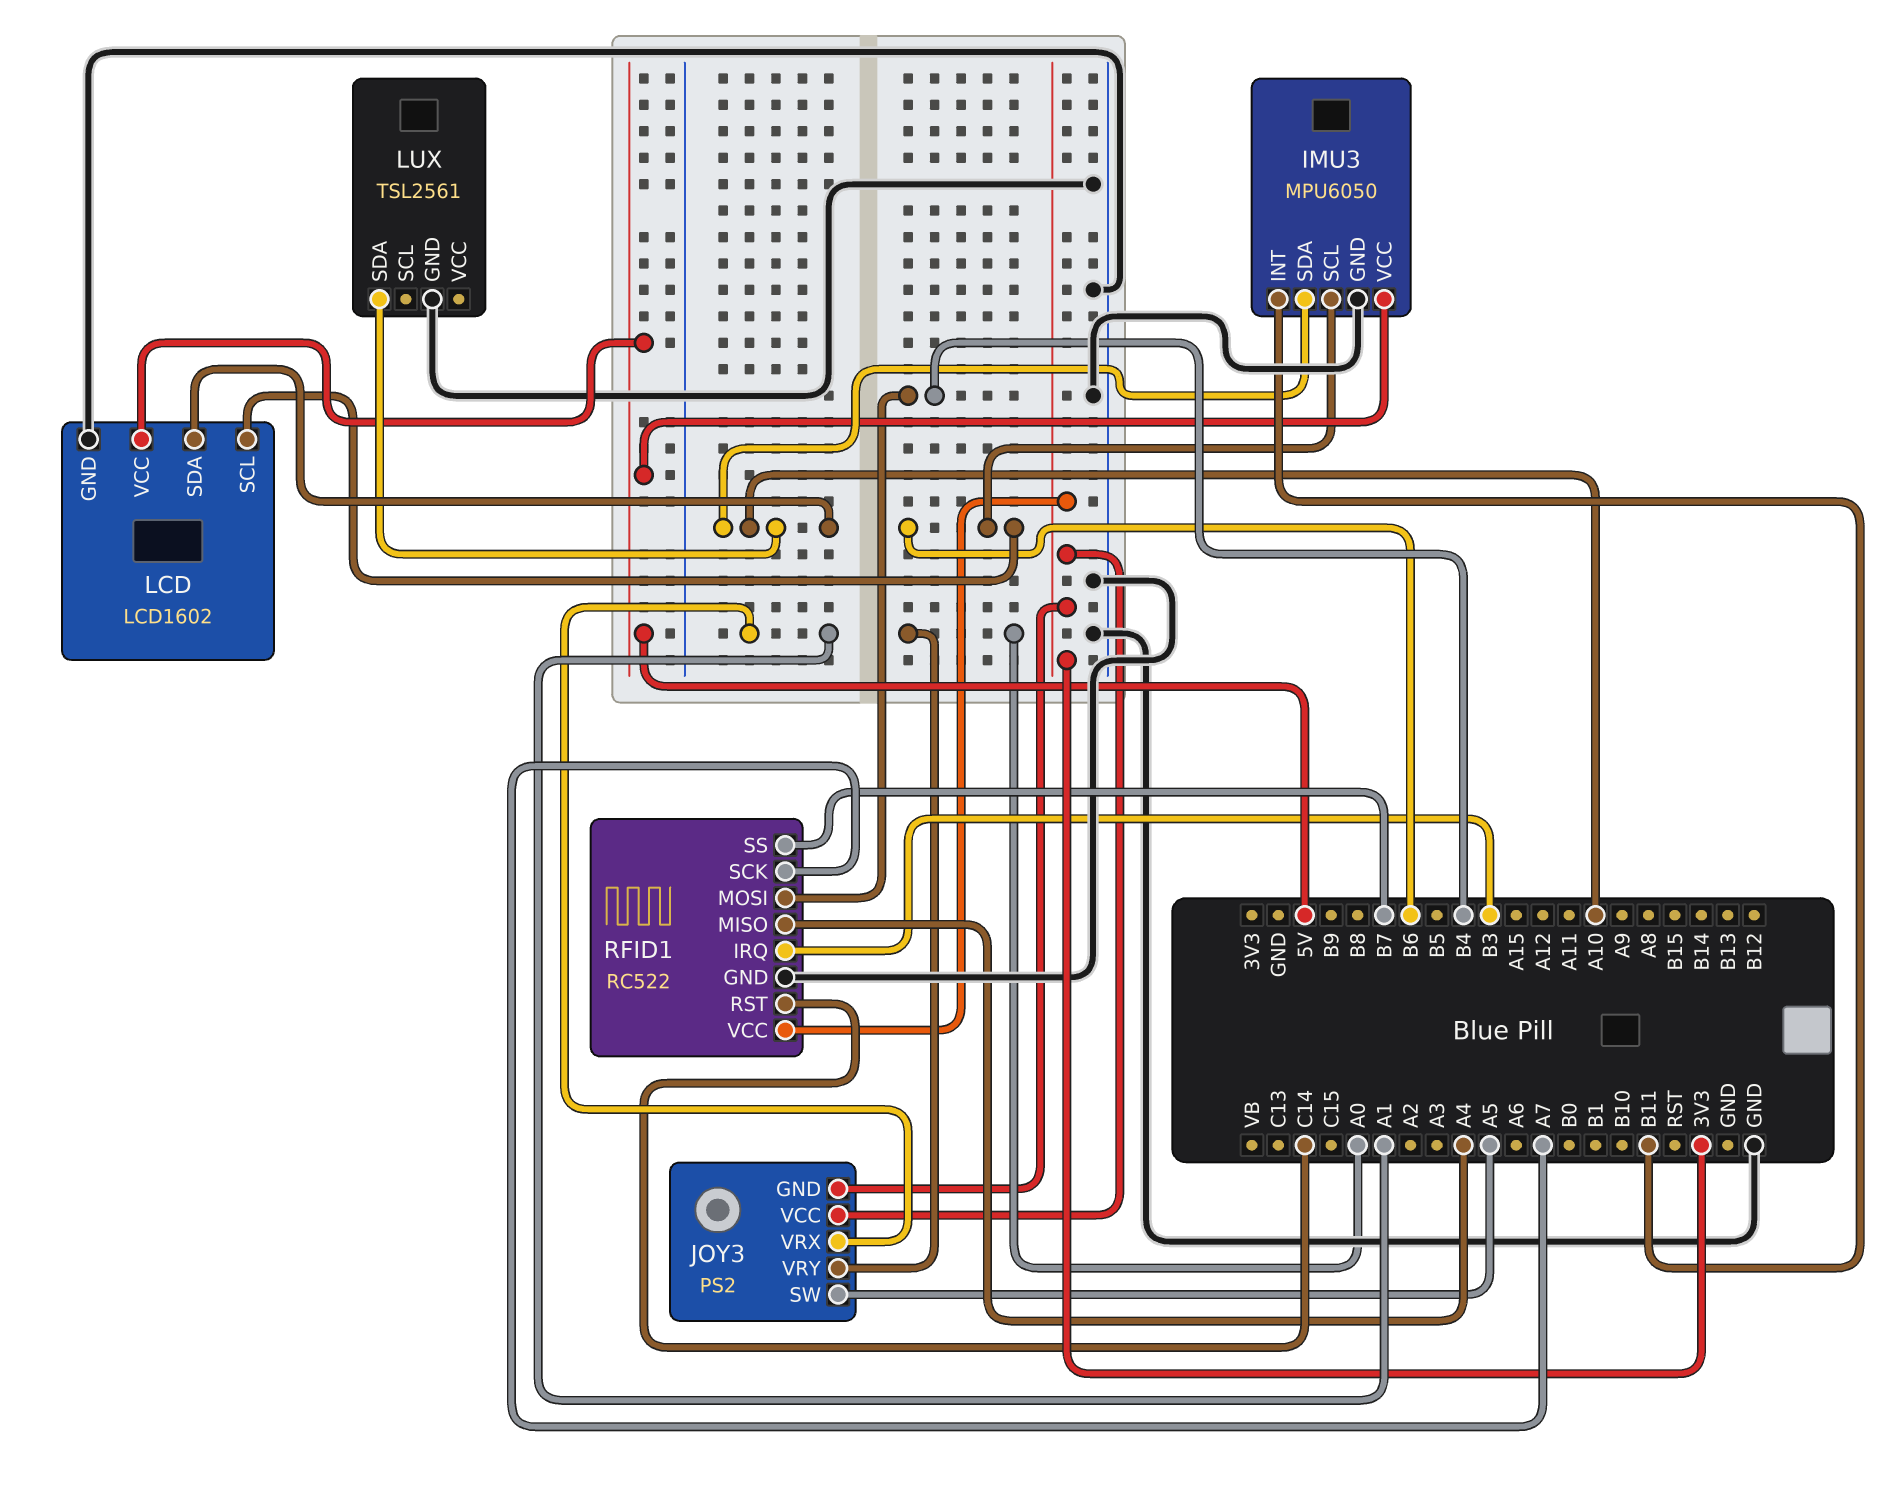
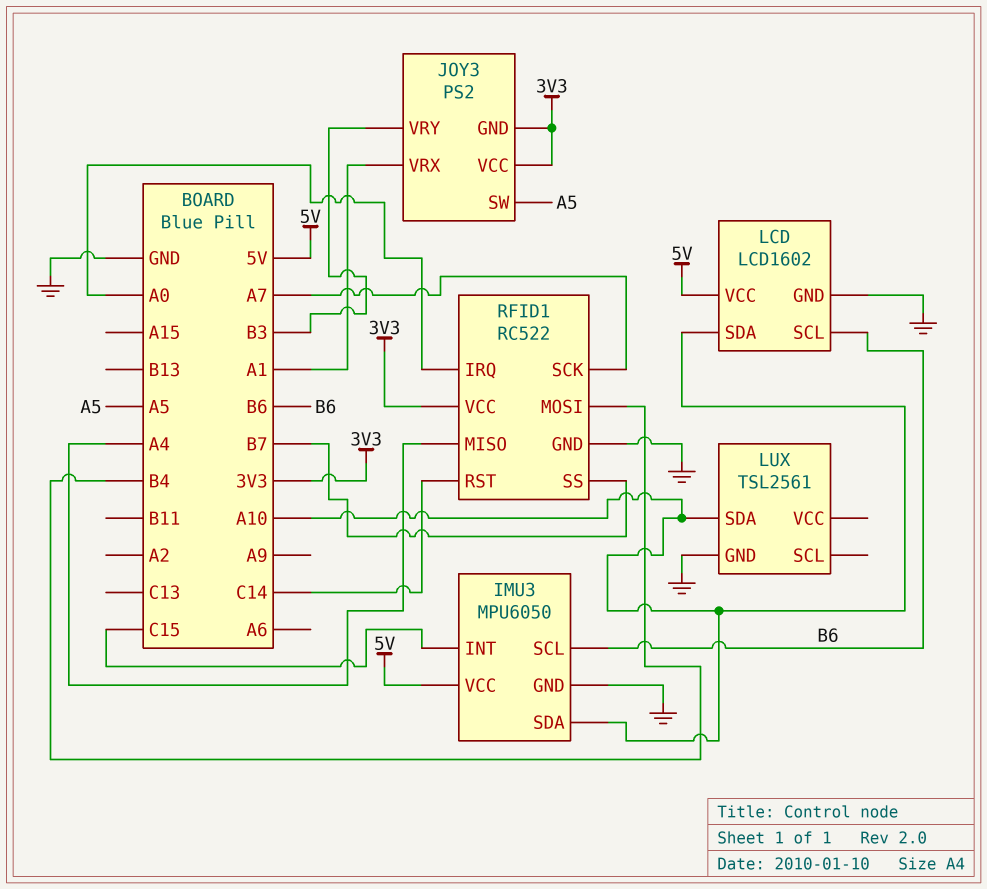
IMU3 pin INT: B11 -> C15
JOY3 pin VRY: A0 -> B3
RFID1 pin IRQ: B3 -> A0

